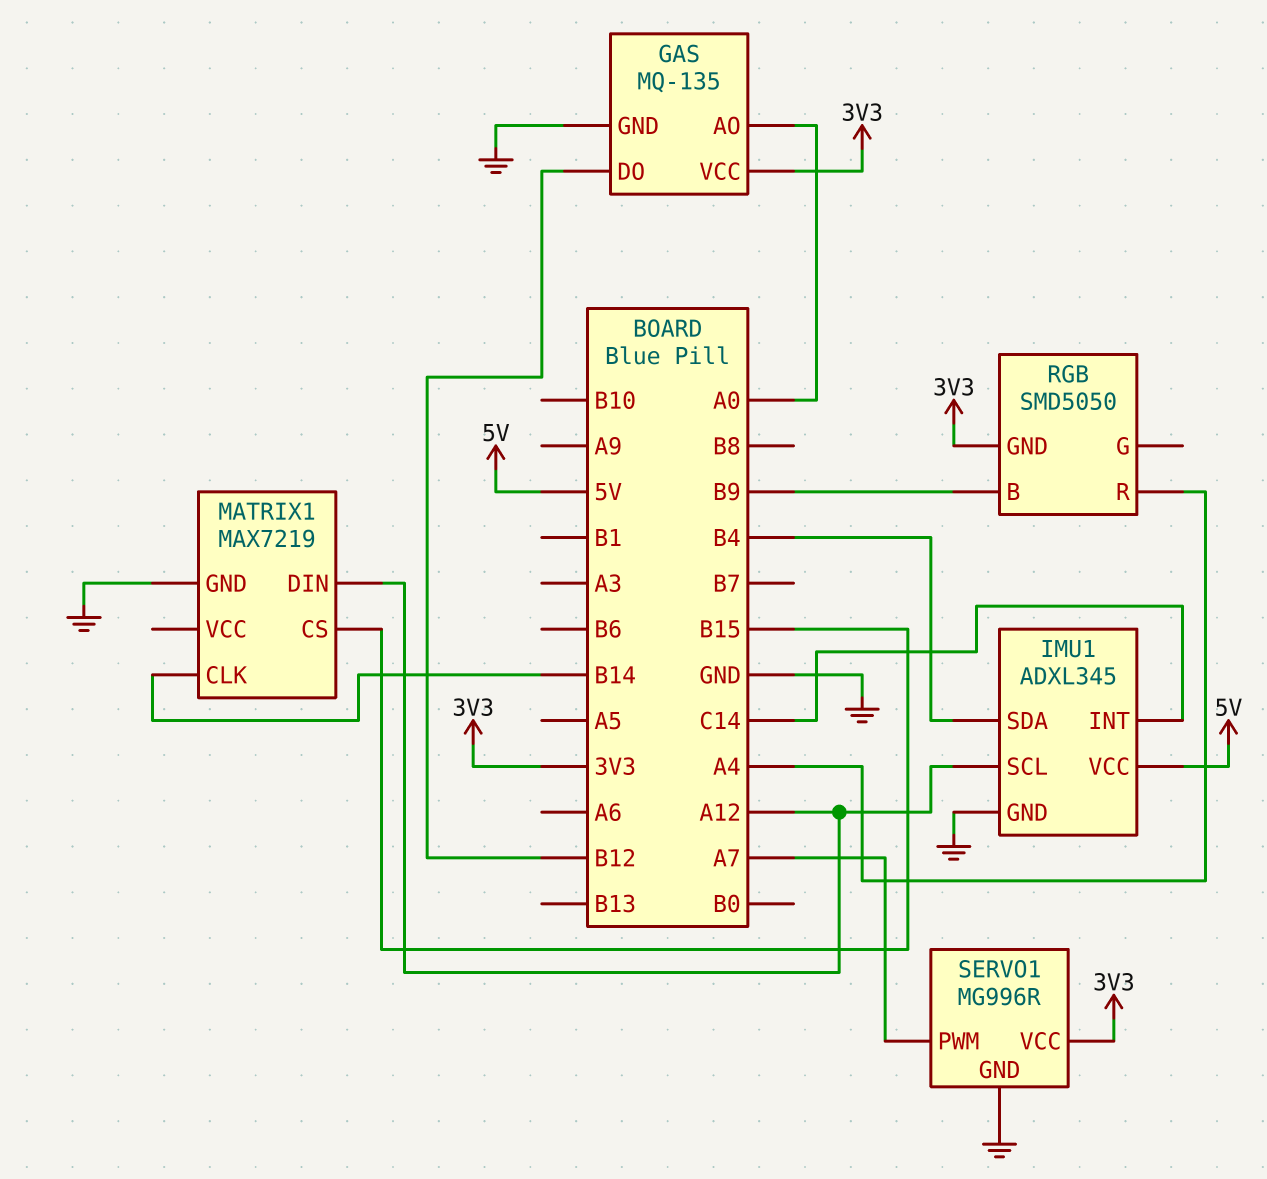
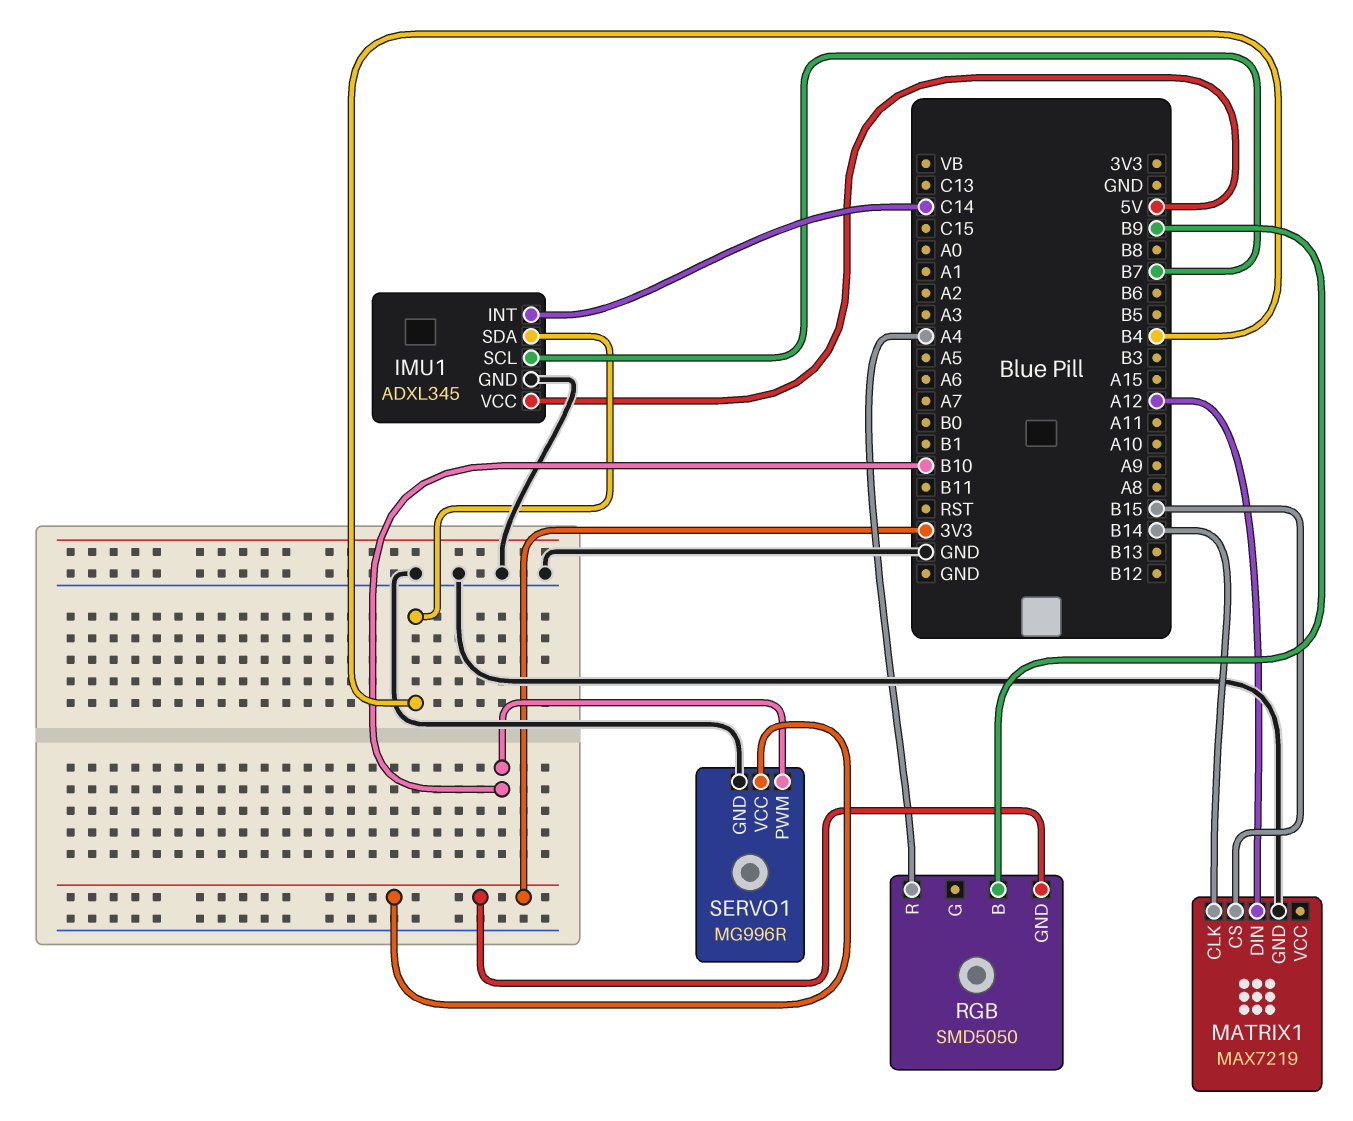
GAS: MQ-135 -> none
GAS pin AO: A0 -> none
GAS pin DO: B12 -> none
GAS pin GND: GND -> none
GAS pin VCC: 3V3 -> none
IMU1 pin SCL: A12 -> B7
SERVO1 pin PWM: A7 -> B10

